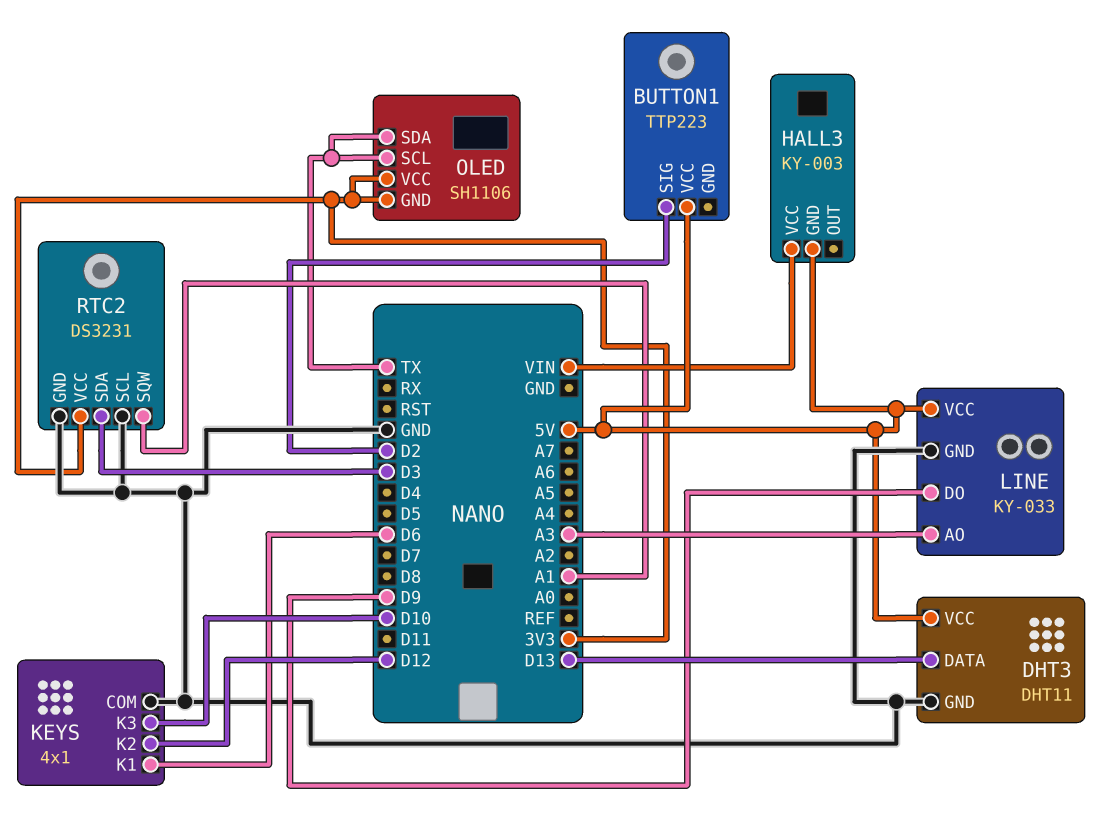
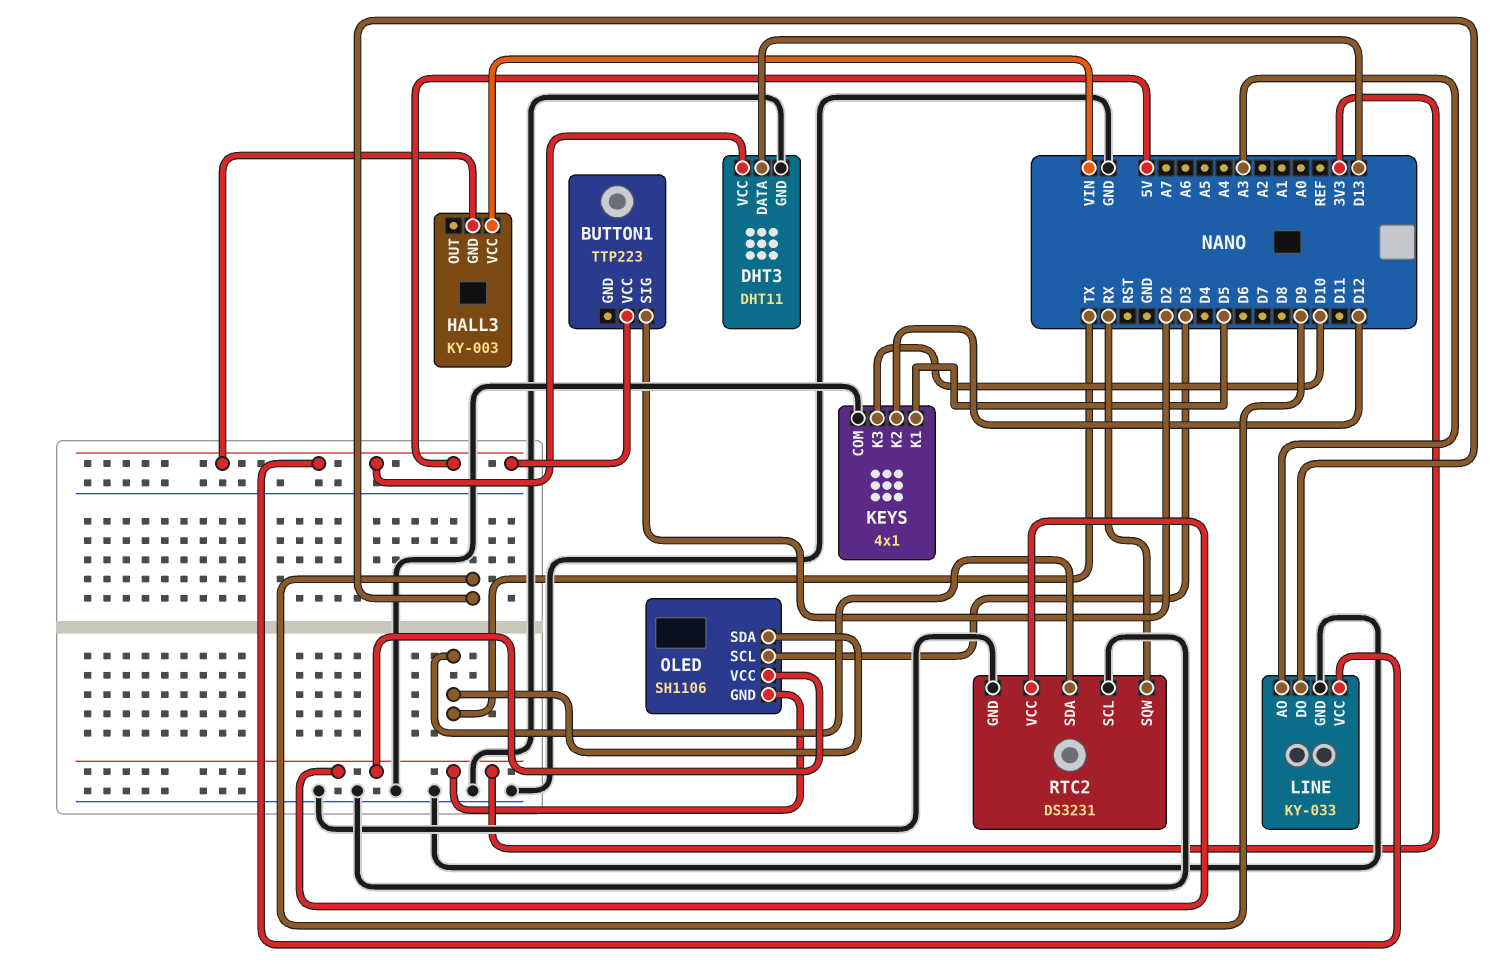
KEYS pin K1: D6 -> D5
OLED pin SCL: TX -> D3
RTC2 pin SDA: D3 -> TX
RTC2 pin SQW: A1 -> RX

